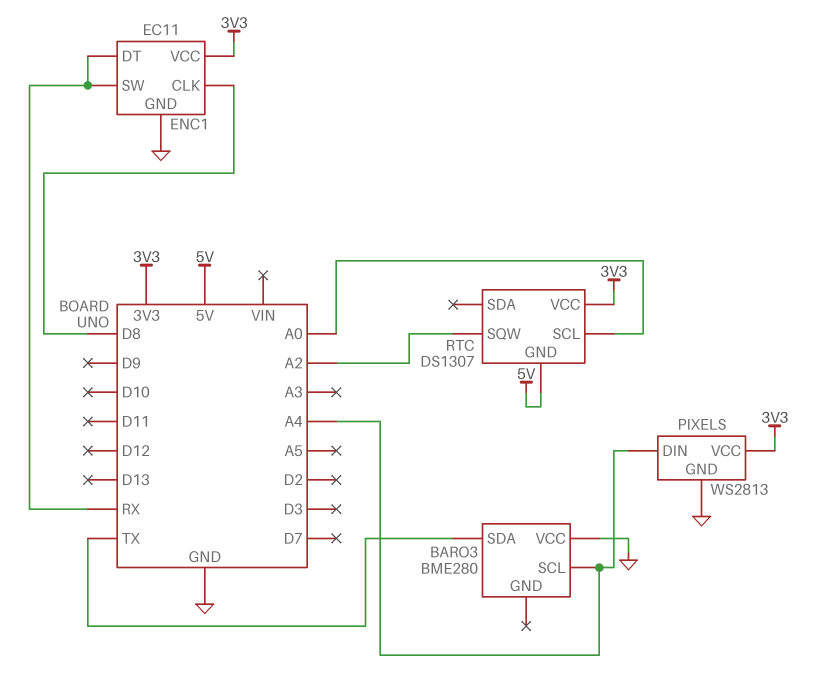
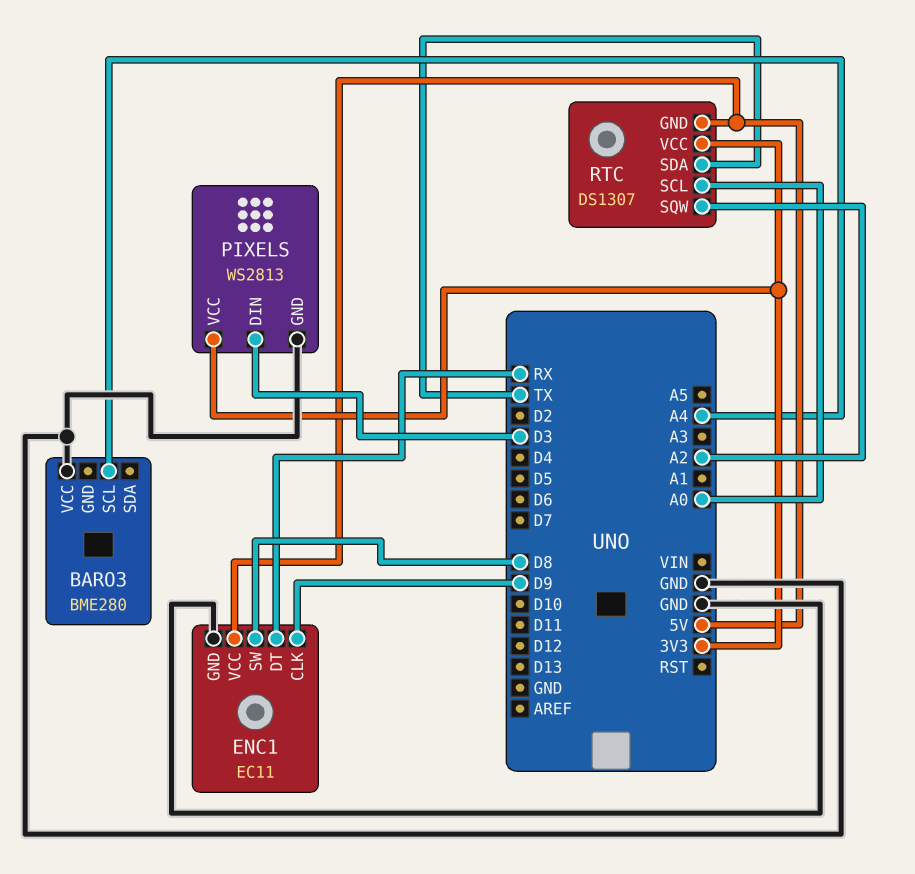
BARO3 pin SDA: TX -> none
ENC1 pin CLK: D8 -> D9
ENC1 pin SW: RX -> D8
ENC1 pin VCC: 3V3 -> 5V
PIXELS pin DIN: A4 -> D3
RTC pin SDA: none -> TX

